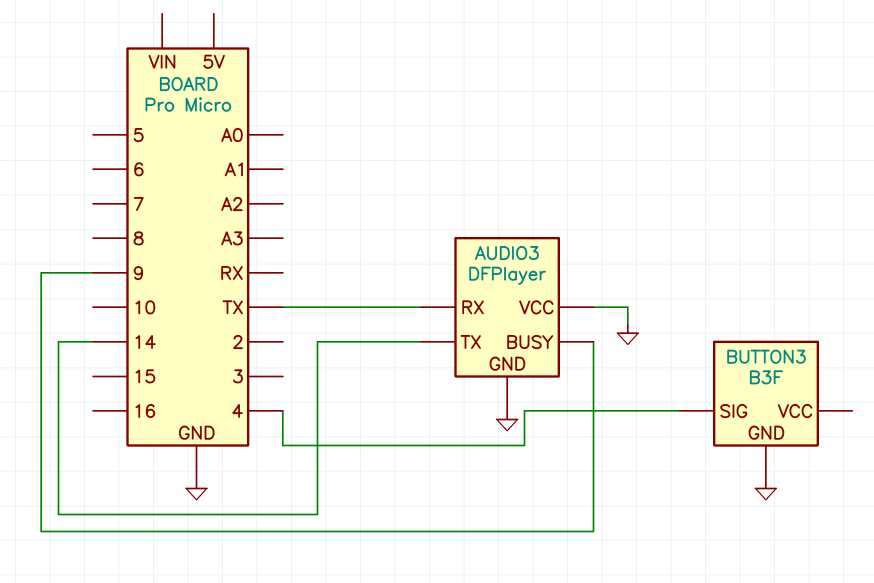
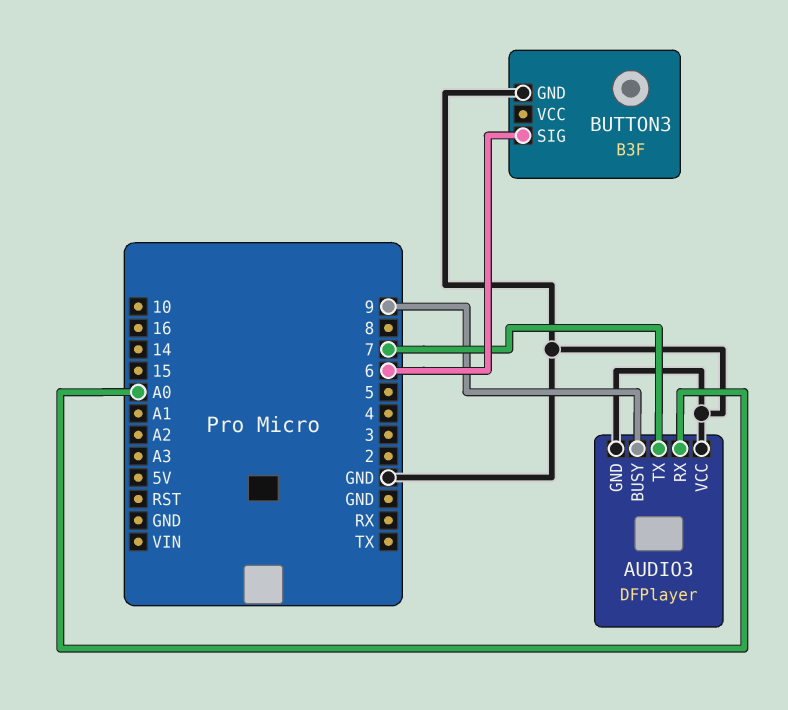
AUDIO3 pin RX: TX -> A0
AUDIO3 pin TX: 14 -> 7
BUTTON3 pin SIG: 4 -> 6

